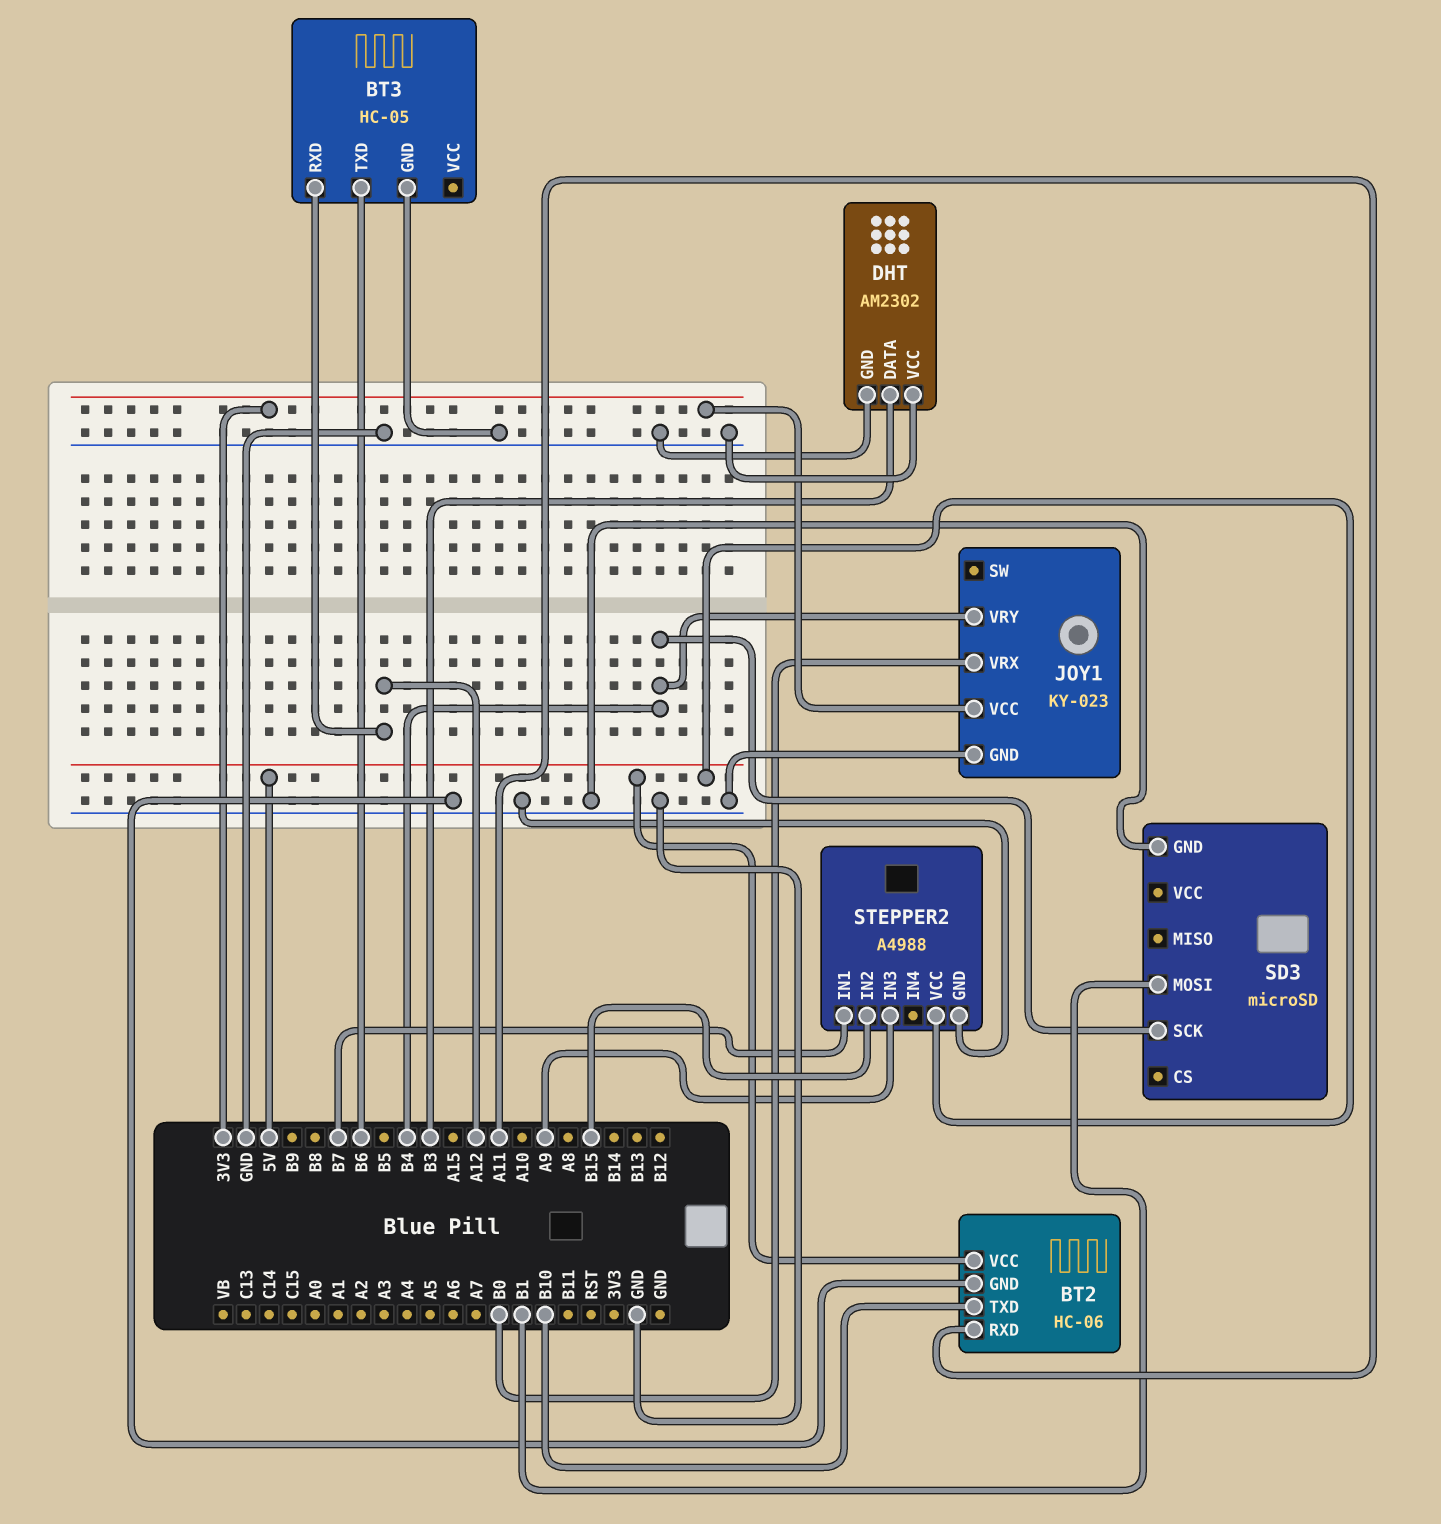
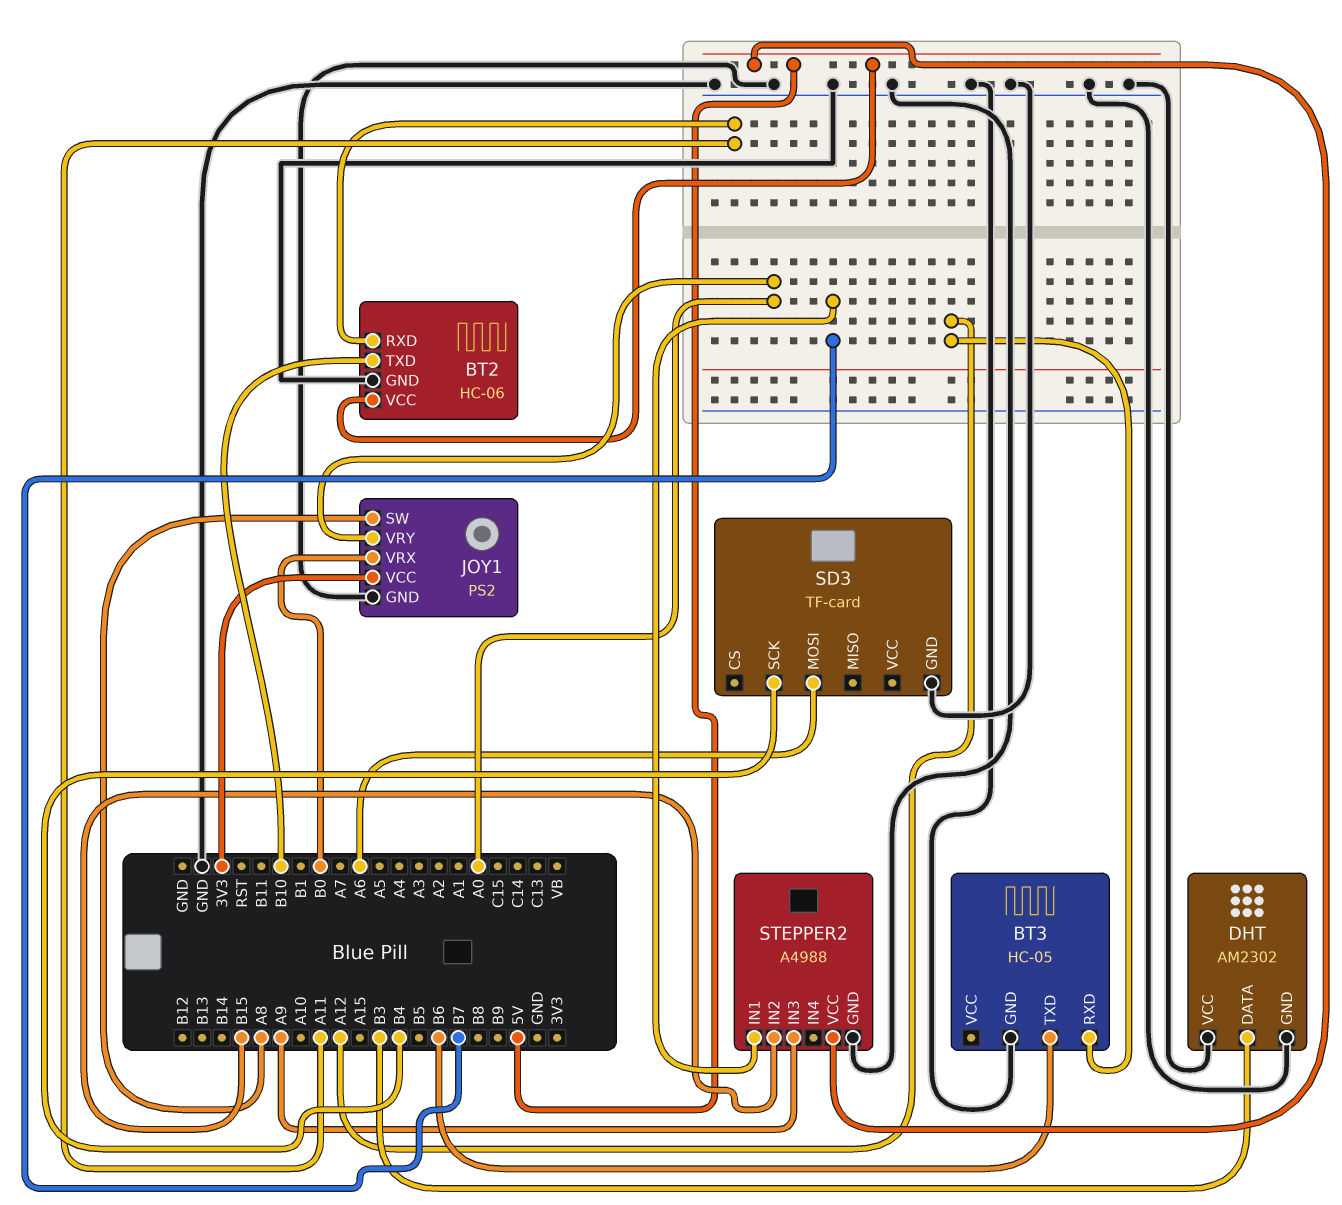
JOY1: KY-023 -> PS2
JOY1 pin SW: none -> A8
JOY1 pin VRY: B4 -> A0
SD3: microSD -> TF-card
SD3 pin MOSI: B1 -> A6

